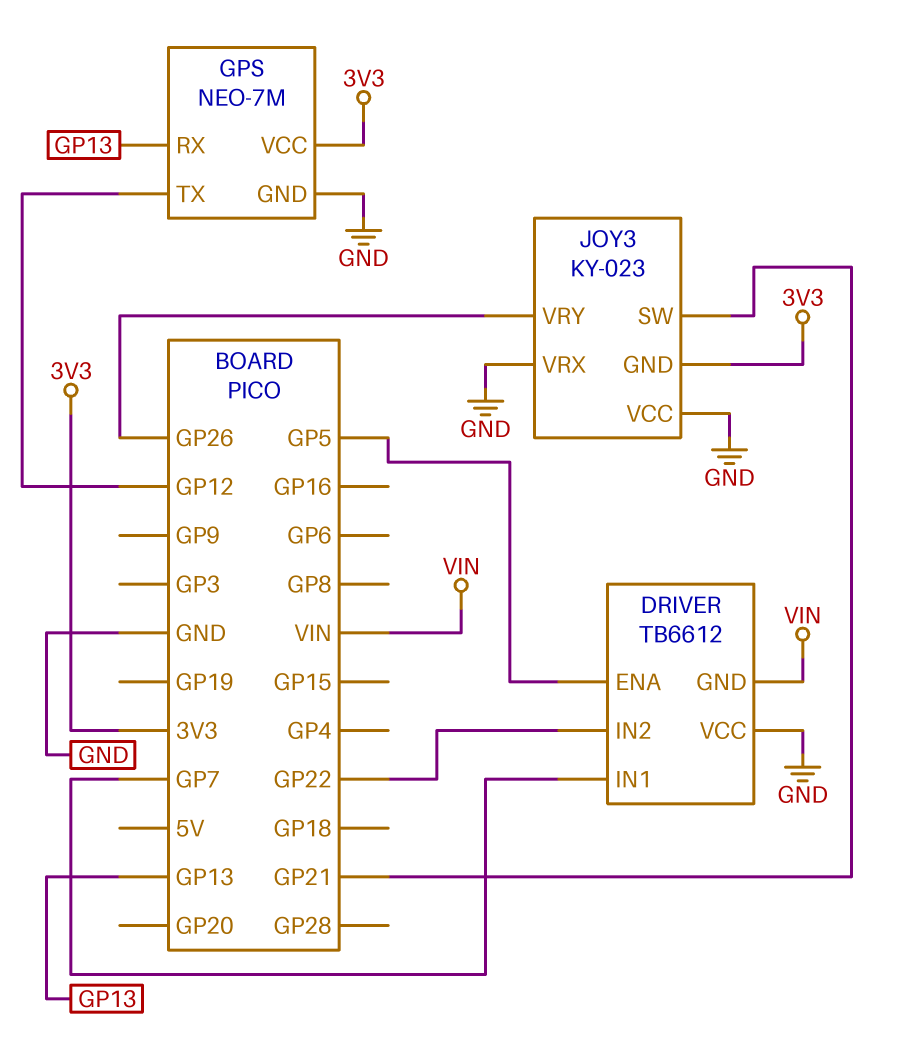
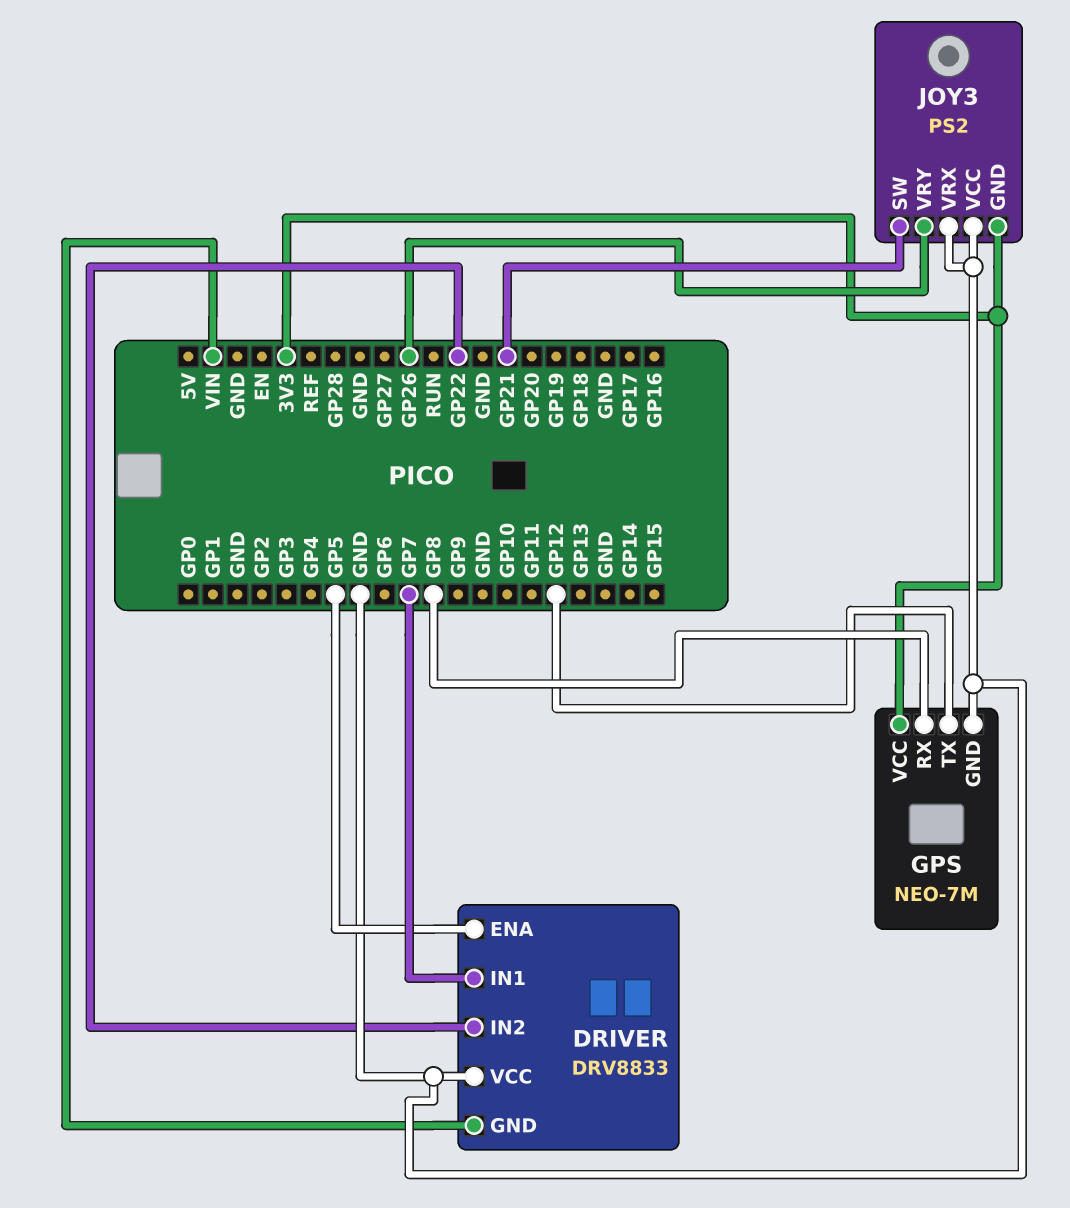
DRIVER: TB6612 -> DRV8833
GPS pin RX: GP13 -> GP8
JOY3: KY-023 -> PS2

